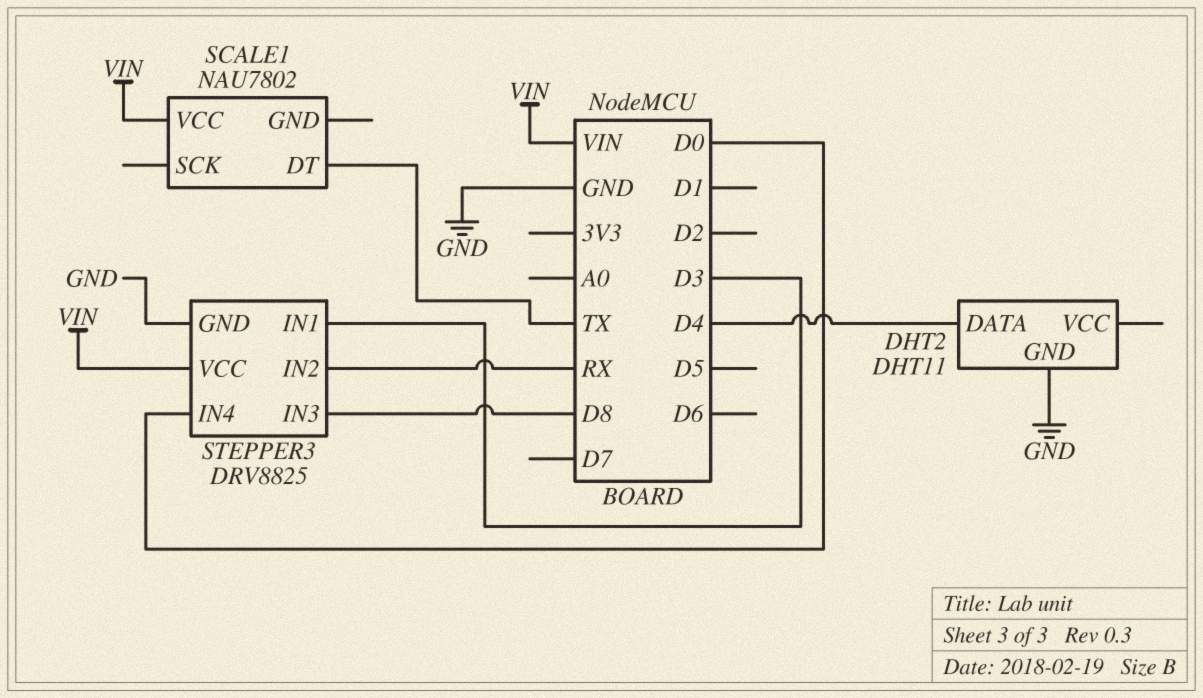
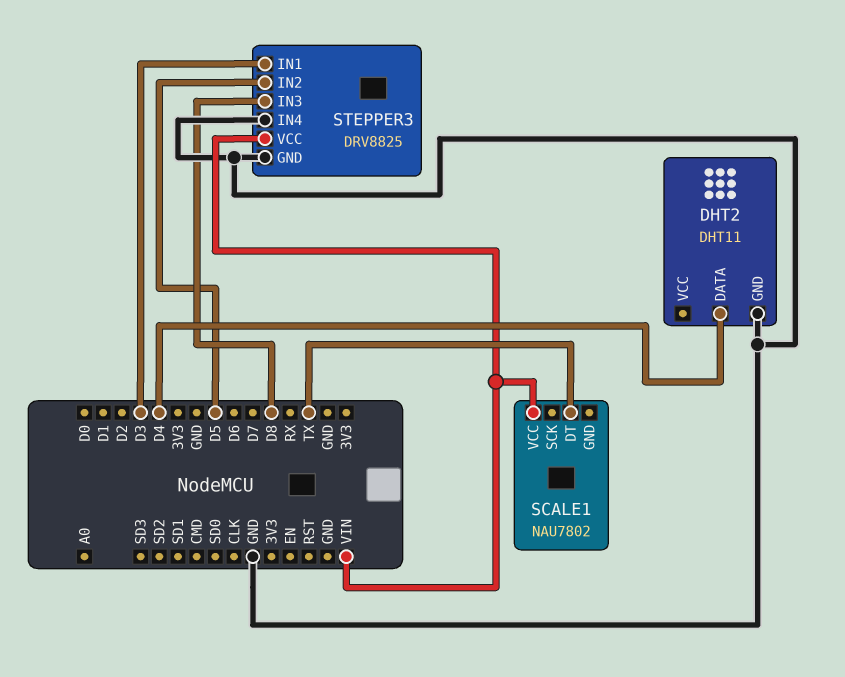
STEPPER3 pin IN2: RX -> D5
STEPPER3 pin IN4: D0 -> GND

